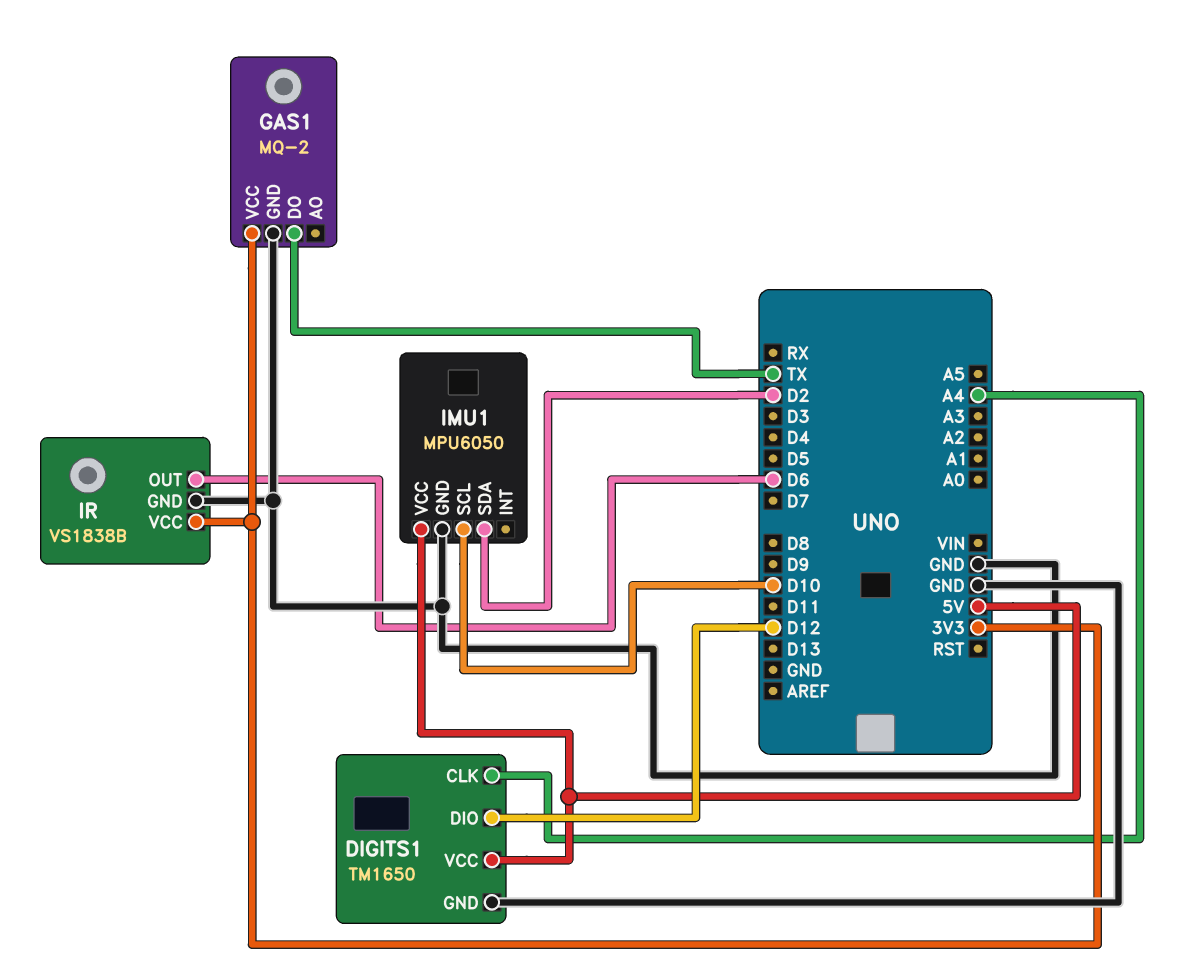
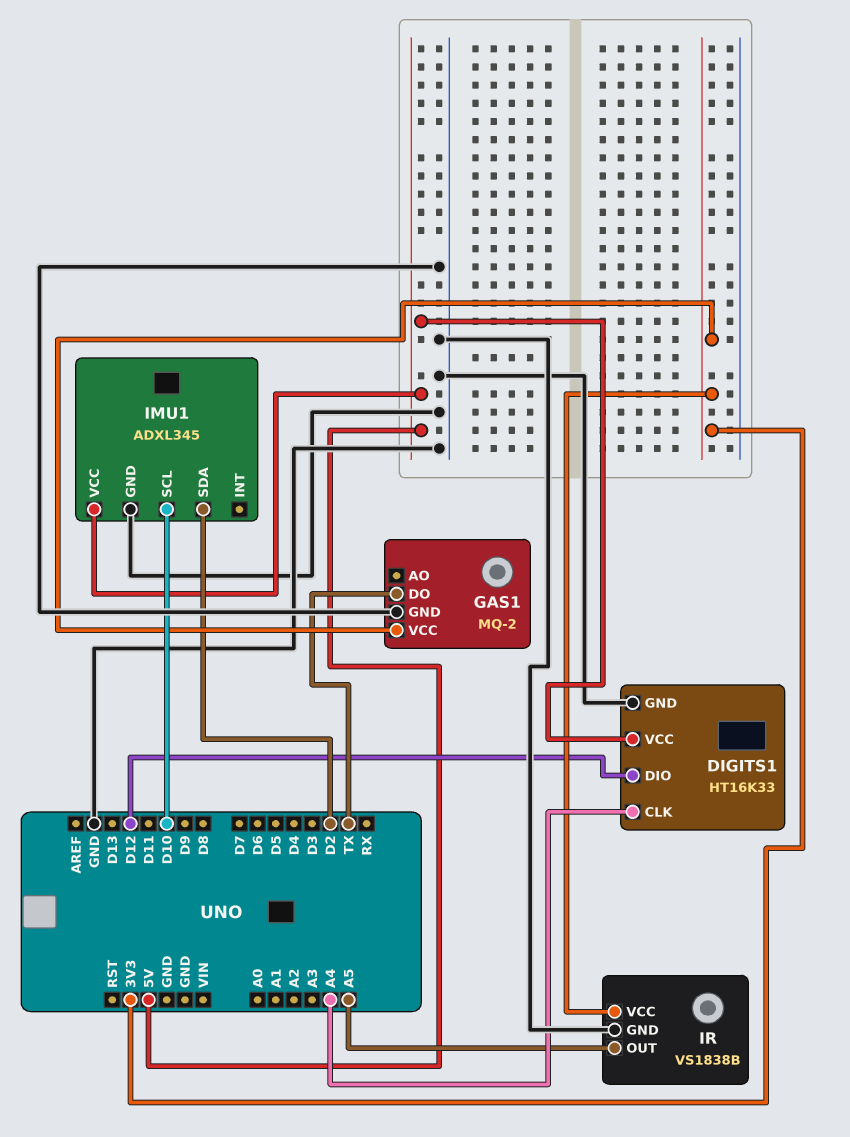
DIGITS1: TM1650 -> HT16K33
IMU1: MPU6050 -> ADXL345
IR pin OUT: D6 -> A5

